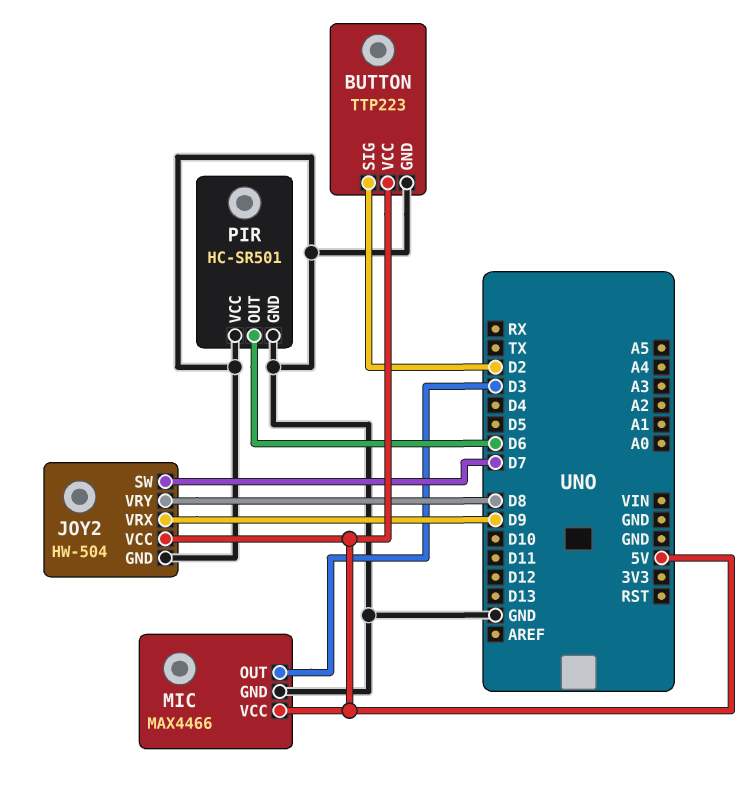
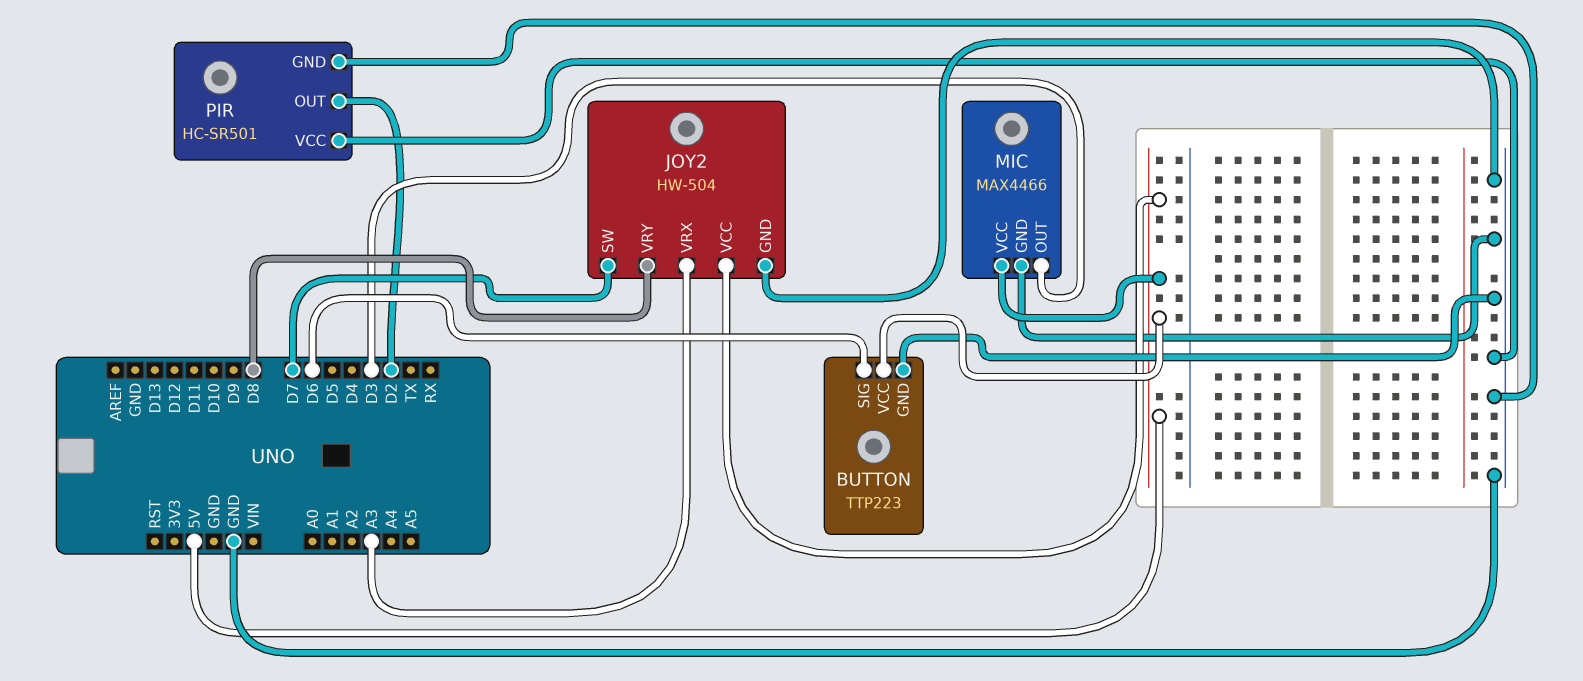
BUTTON pin SIG: D2 -> D6
JOY2 pin VRX: D9 -> A3
PIR pin OUT: D6 -> D2

